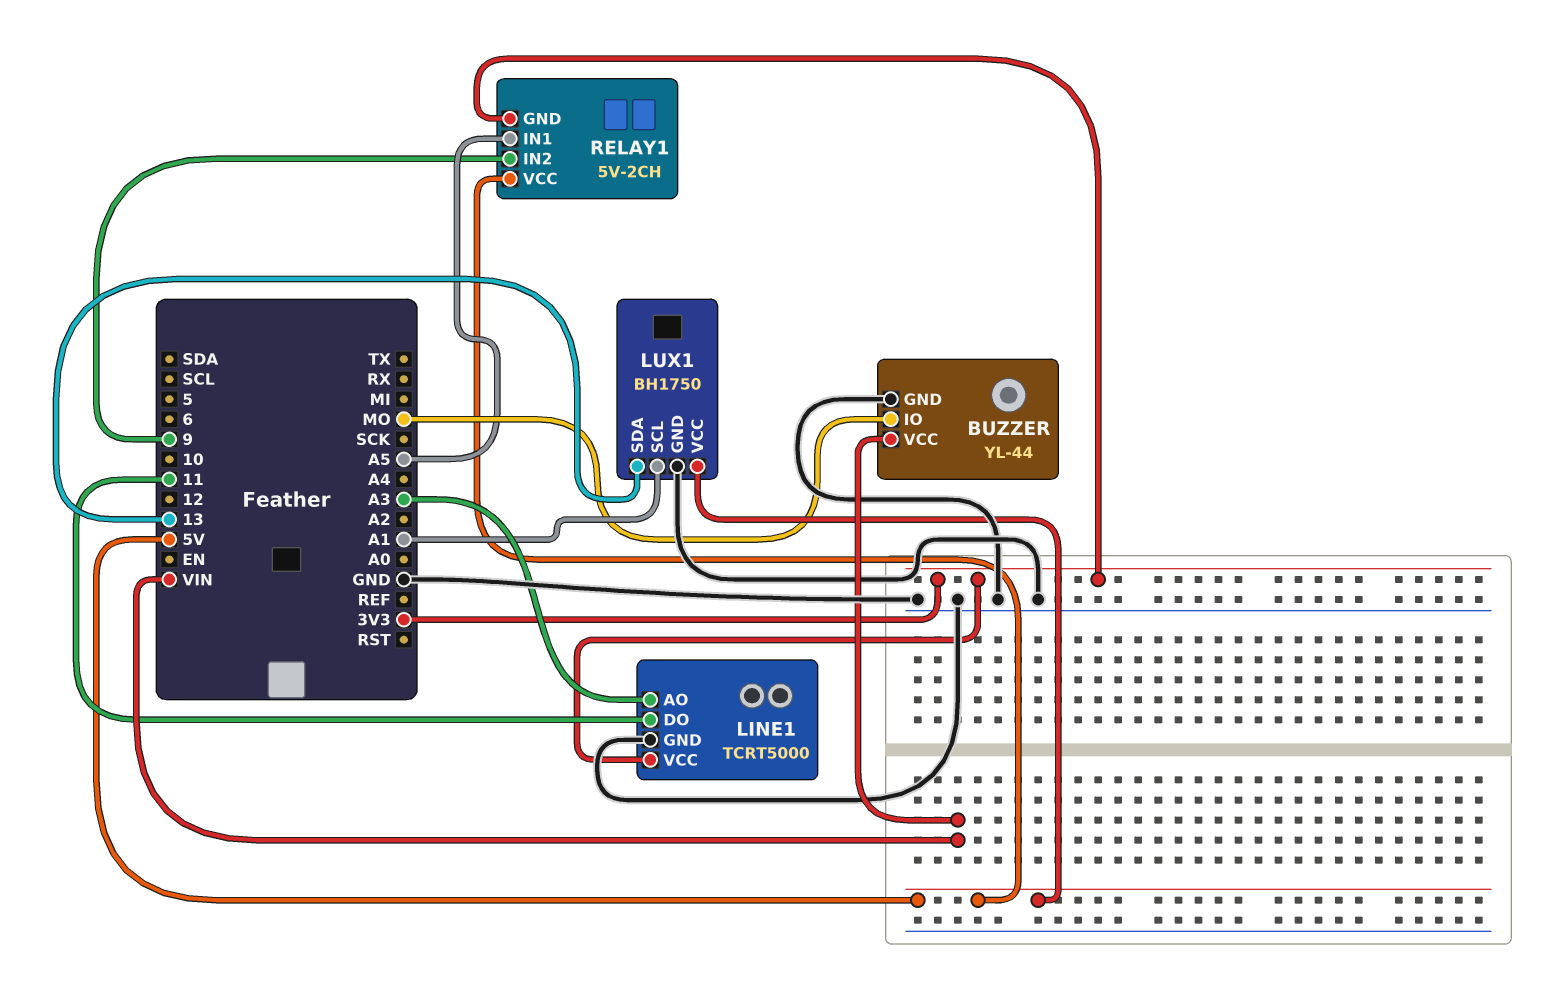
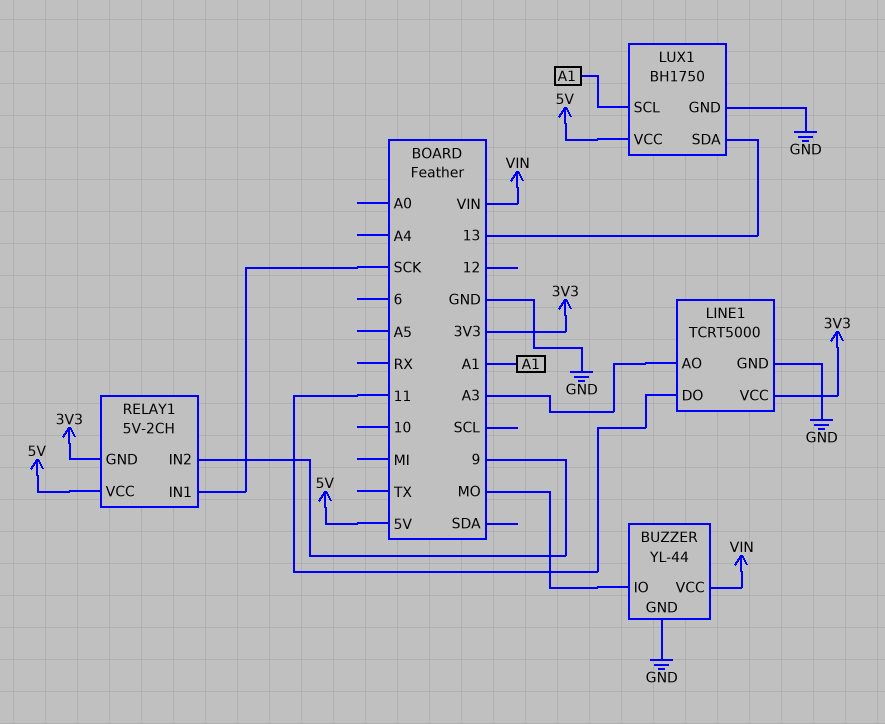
RELAY1 pin IN1: A5 -> SCK

